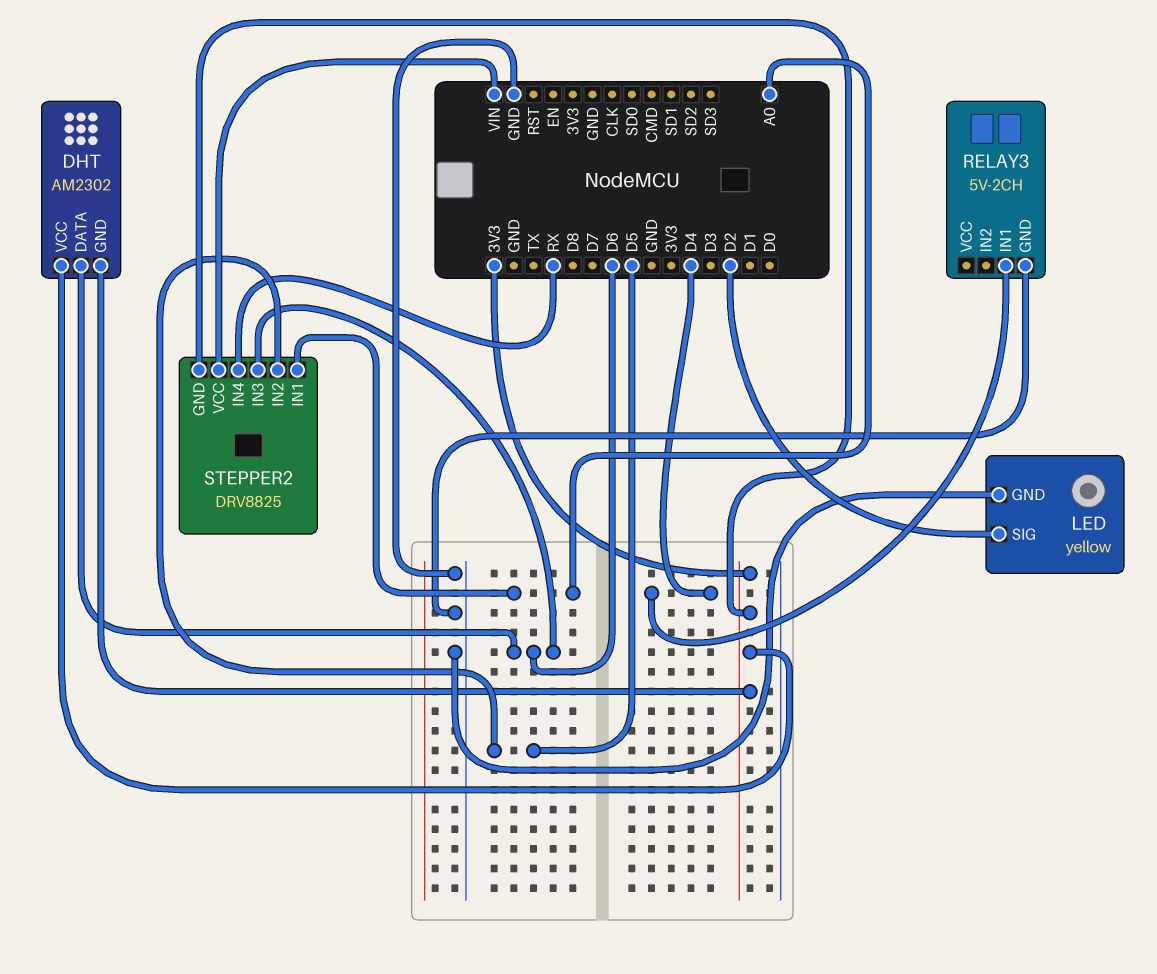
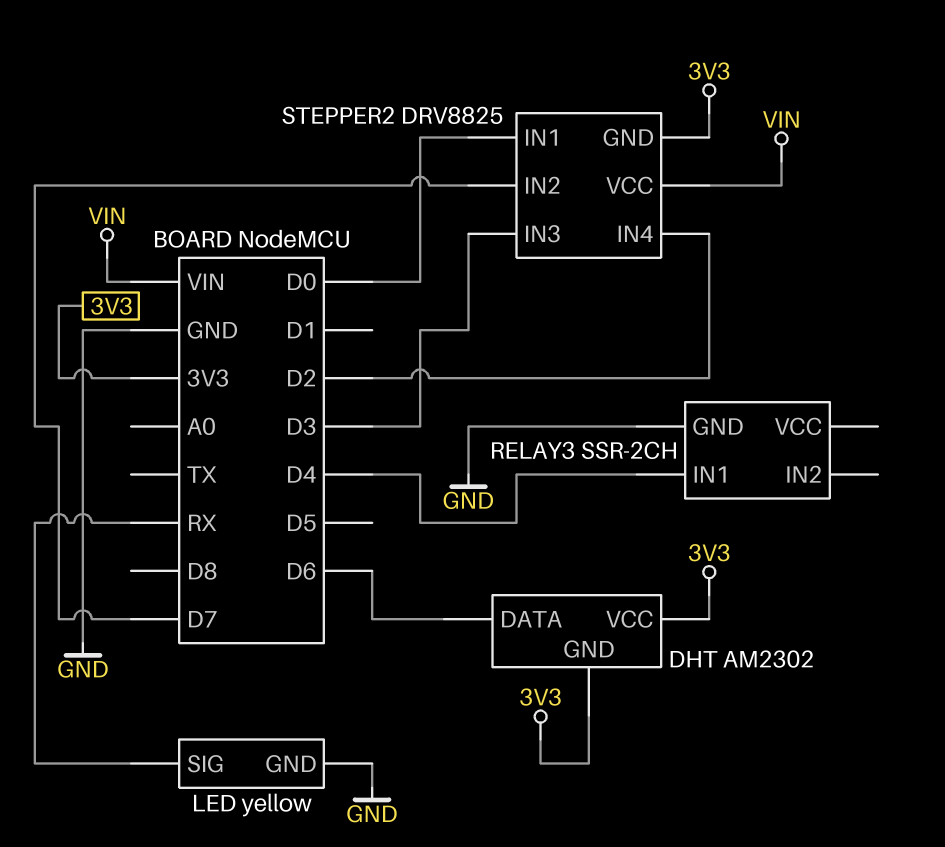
LED pin SIG: D2 -> RX
RELAY3: 5V-2CH -> SSR-2CH
STEPPER2 pin IN1: A0 -> D0
STEPPER2 pin IN2: D5 -> D7
STEPPER2 pin IN3: D6 -> D3
STEPPER2 pin IN4: RX -> D2

